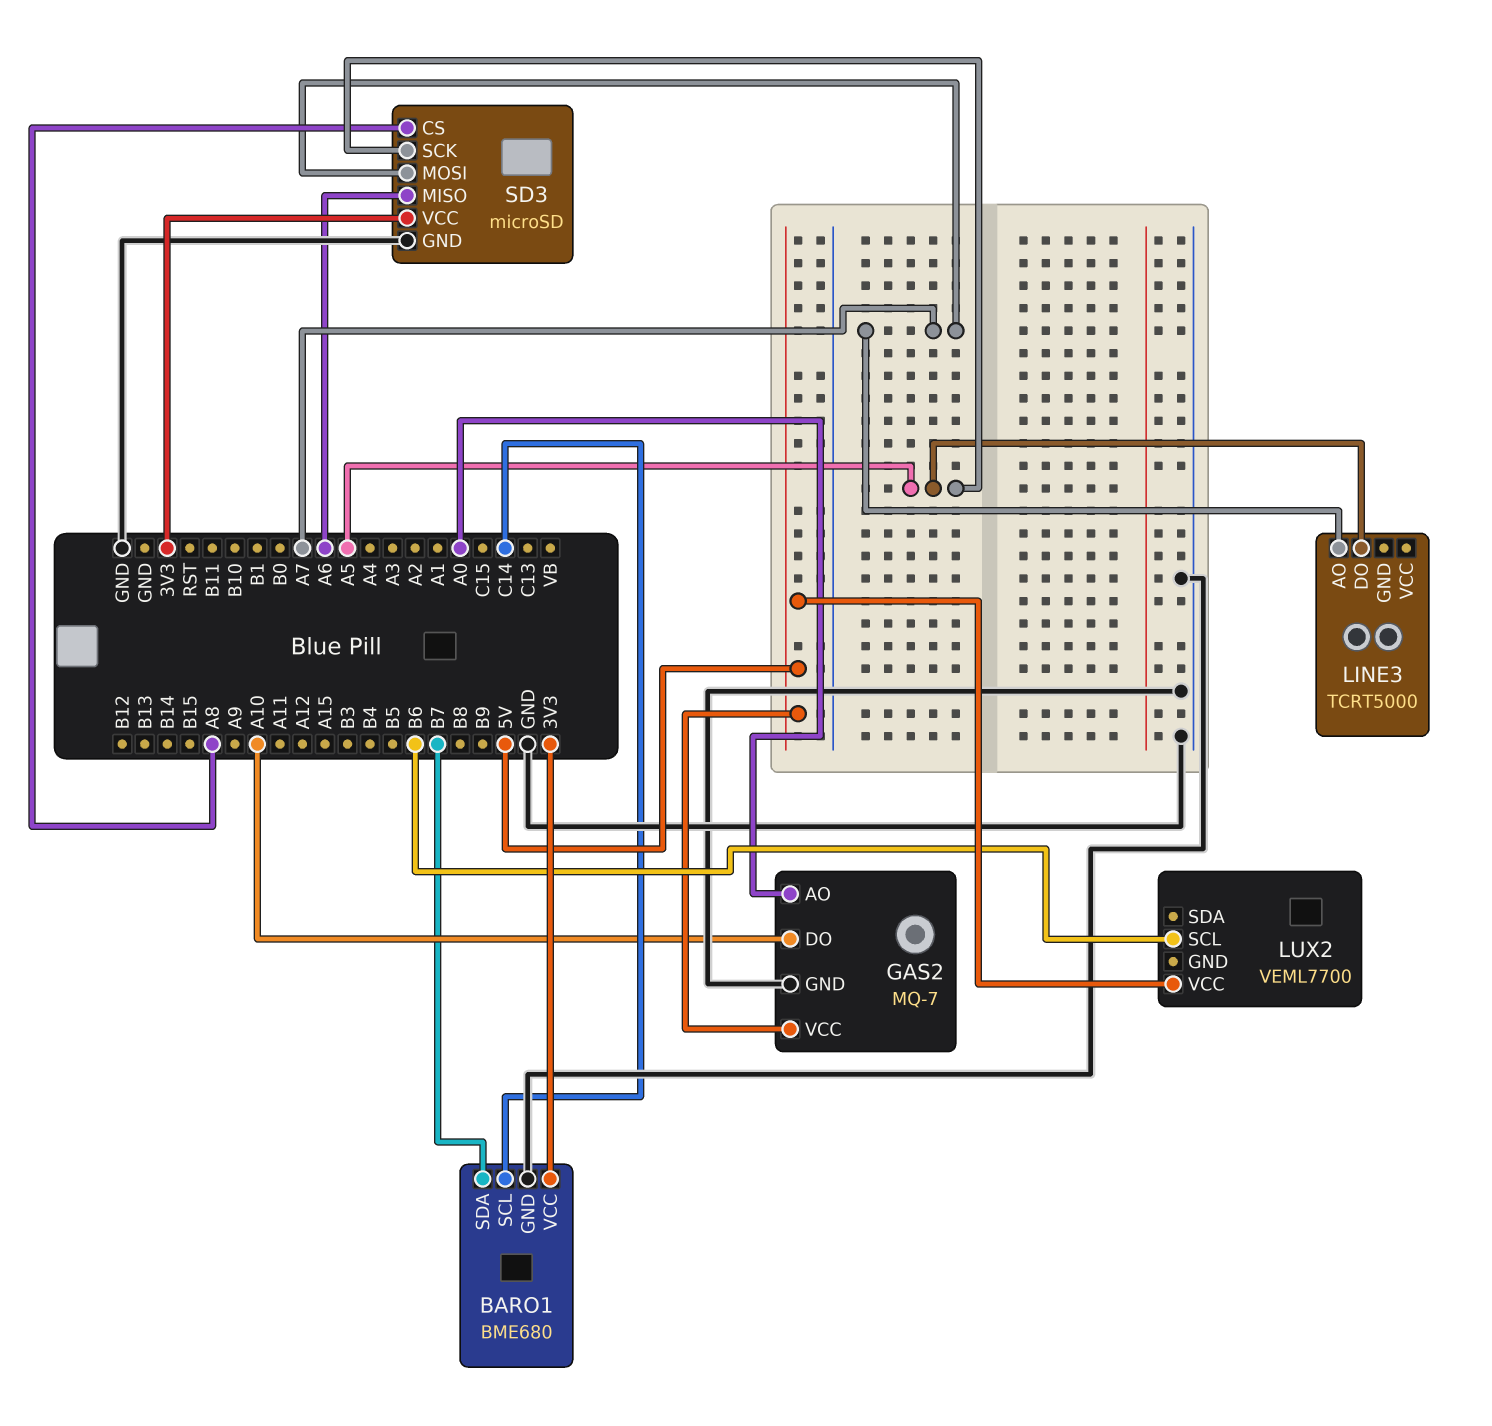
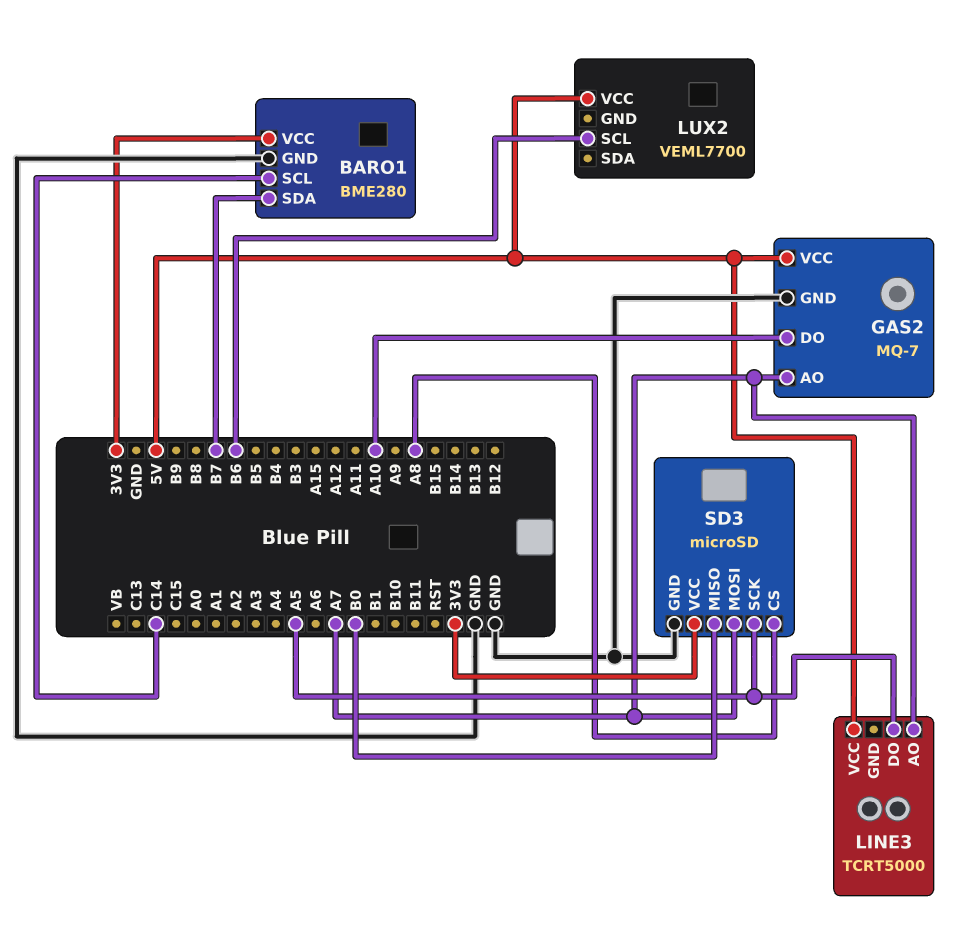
BARO1: BME680 -> BME280
GAS2 pin AO: A0 -> A7
LINE3 pin VCC: none -> 5V
SD3 pin MISO: A6 -> B0

